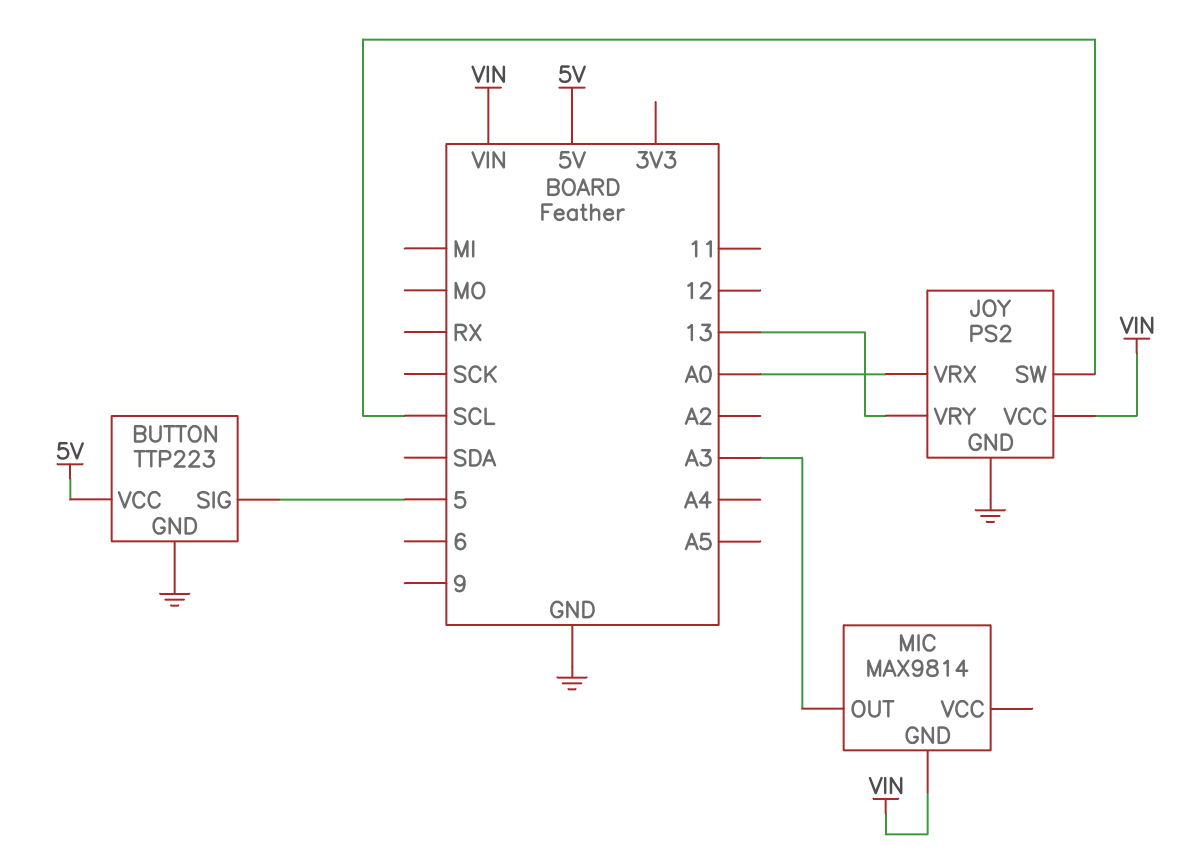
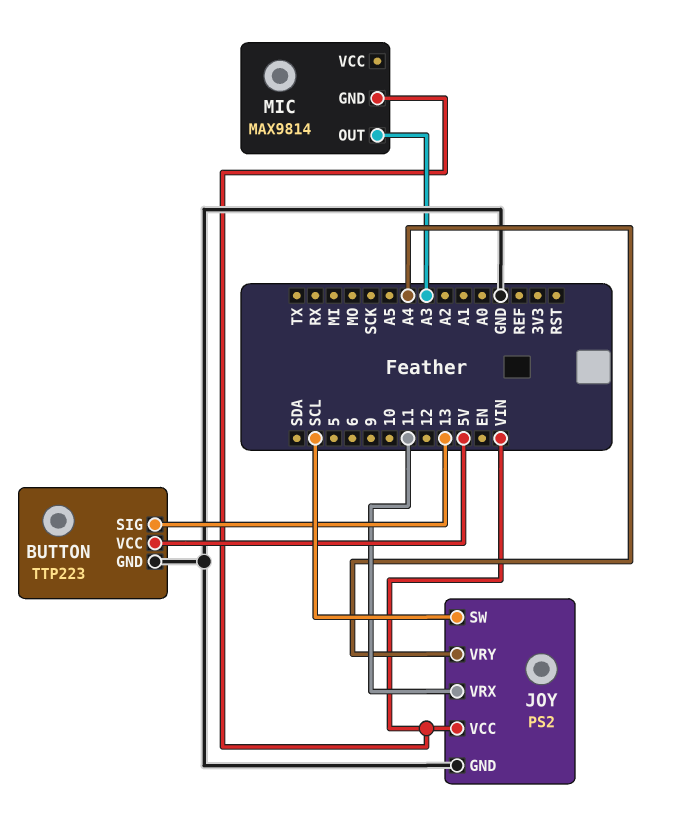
BUTTON pin SIG: 5 -> 13
JOY pin VRX: A0 -> 11
JOY pin VRY: 13 -> A4

